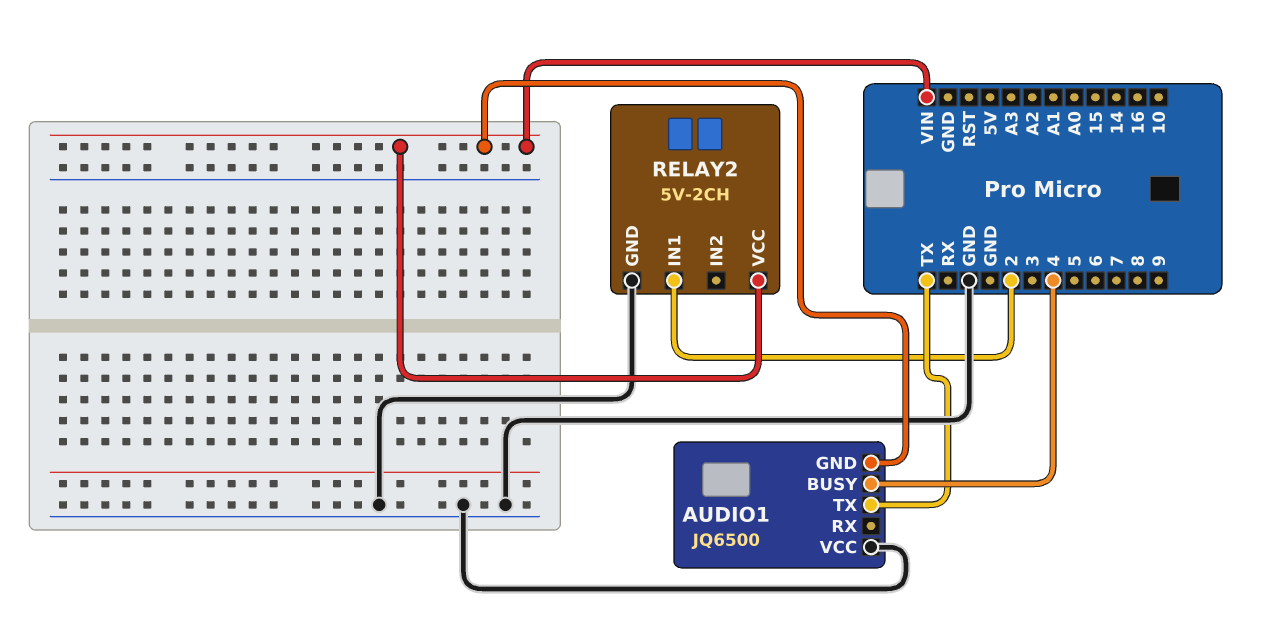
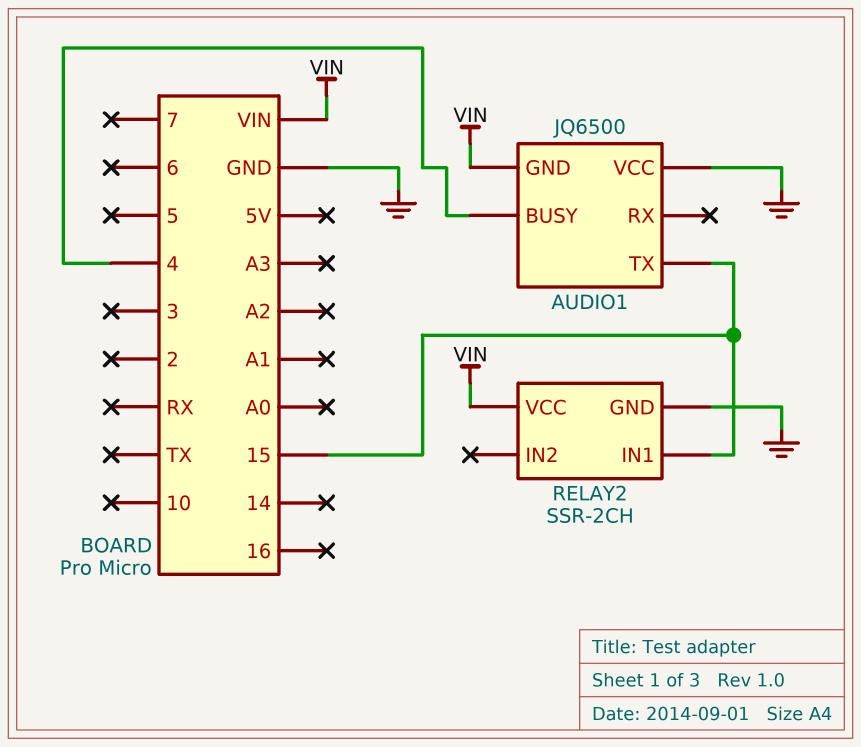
AUDIO1 pin TX: TX -> 15
RELAY2: 5V-2CH -> SSR-2CH
RELAY2 pin IN1: 2 -> 15

